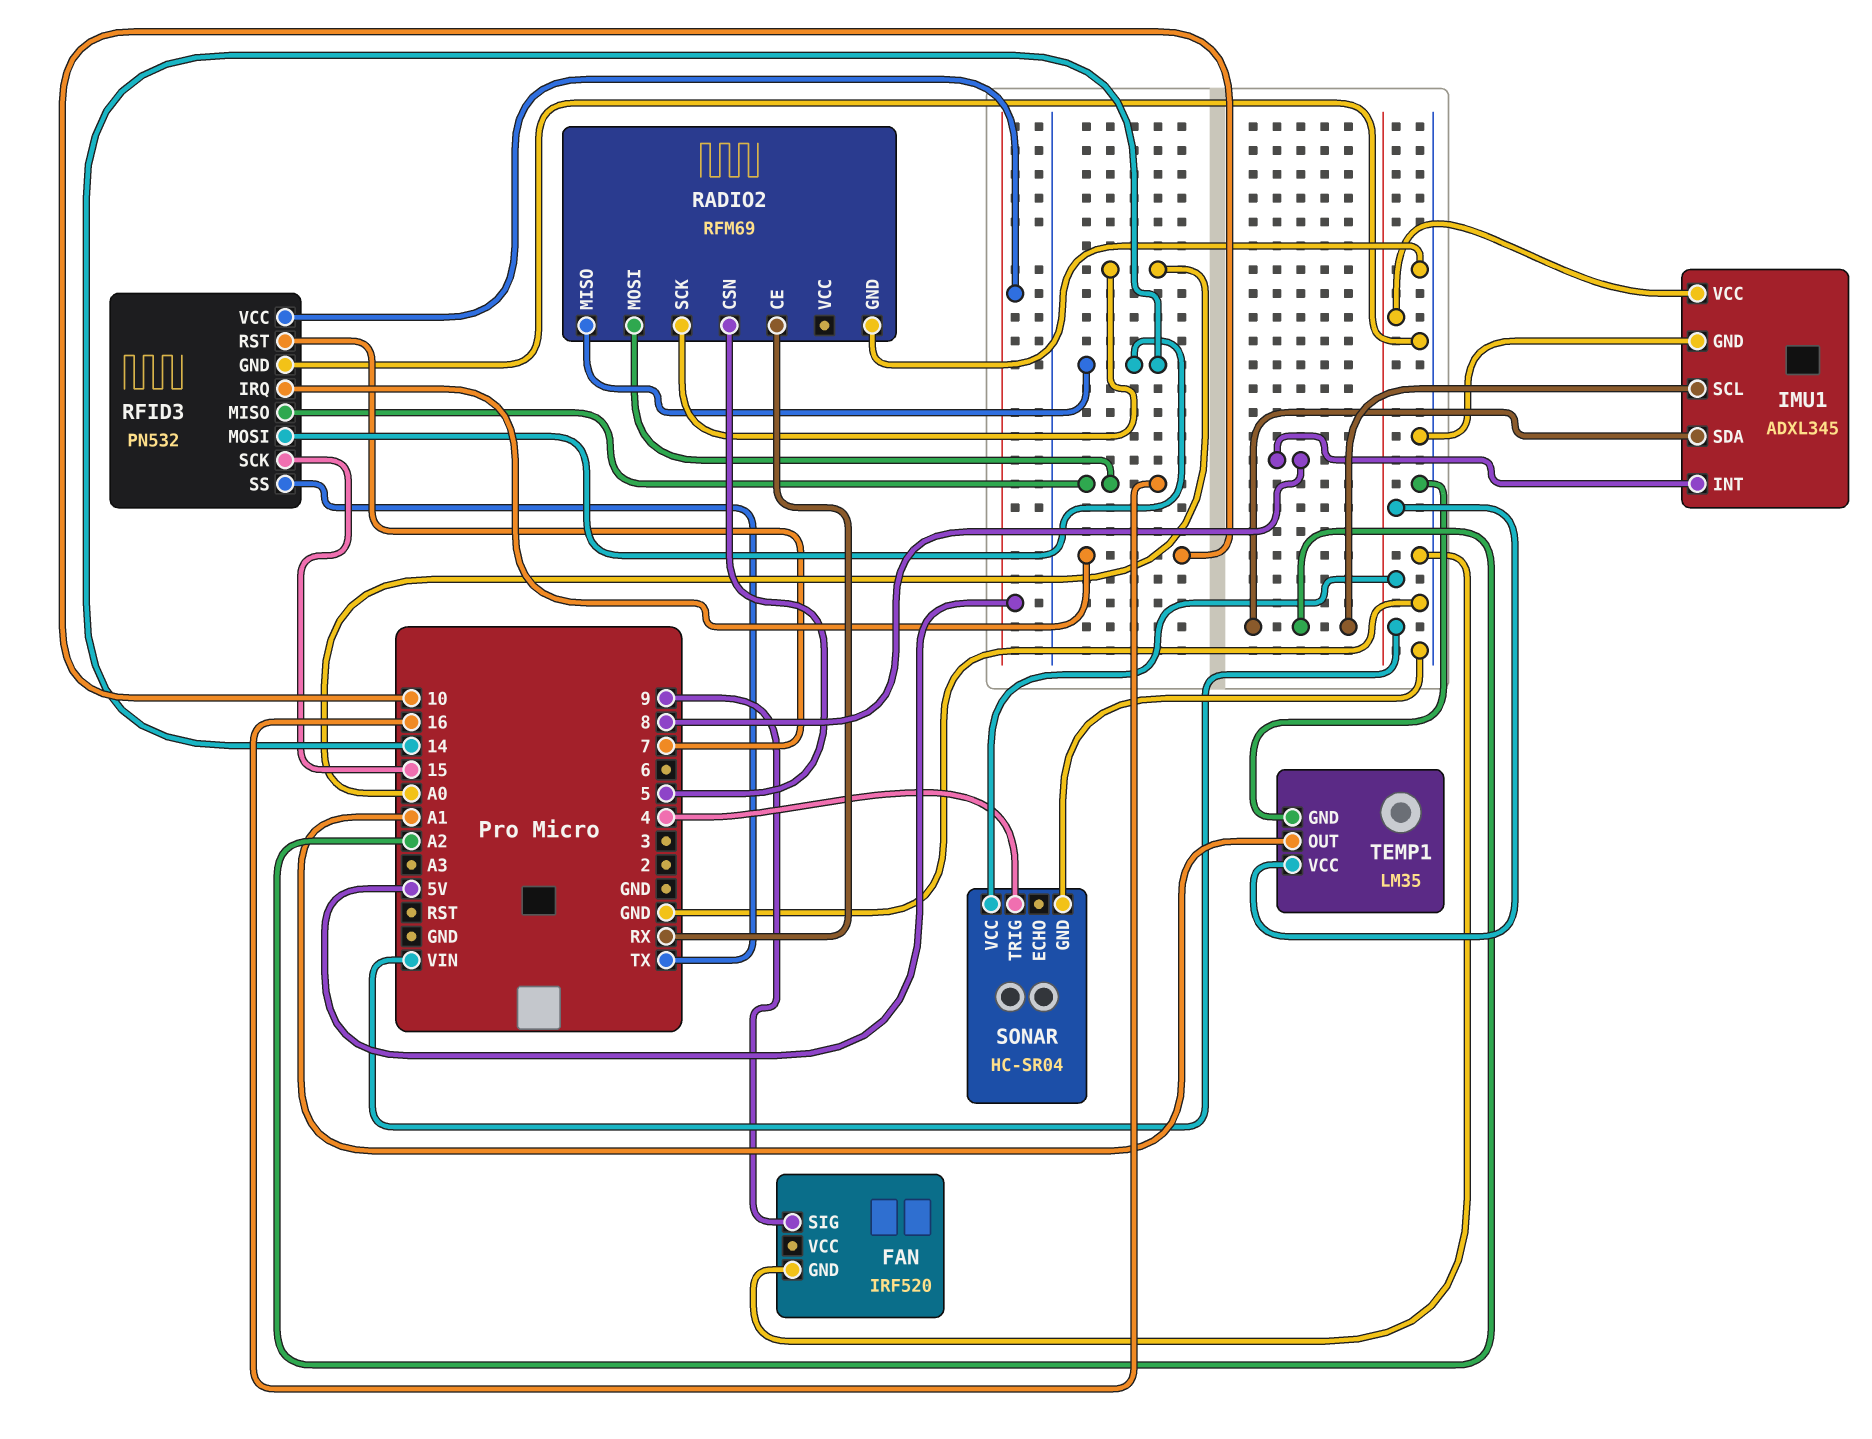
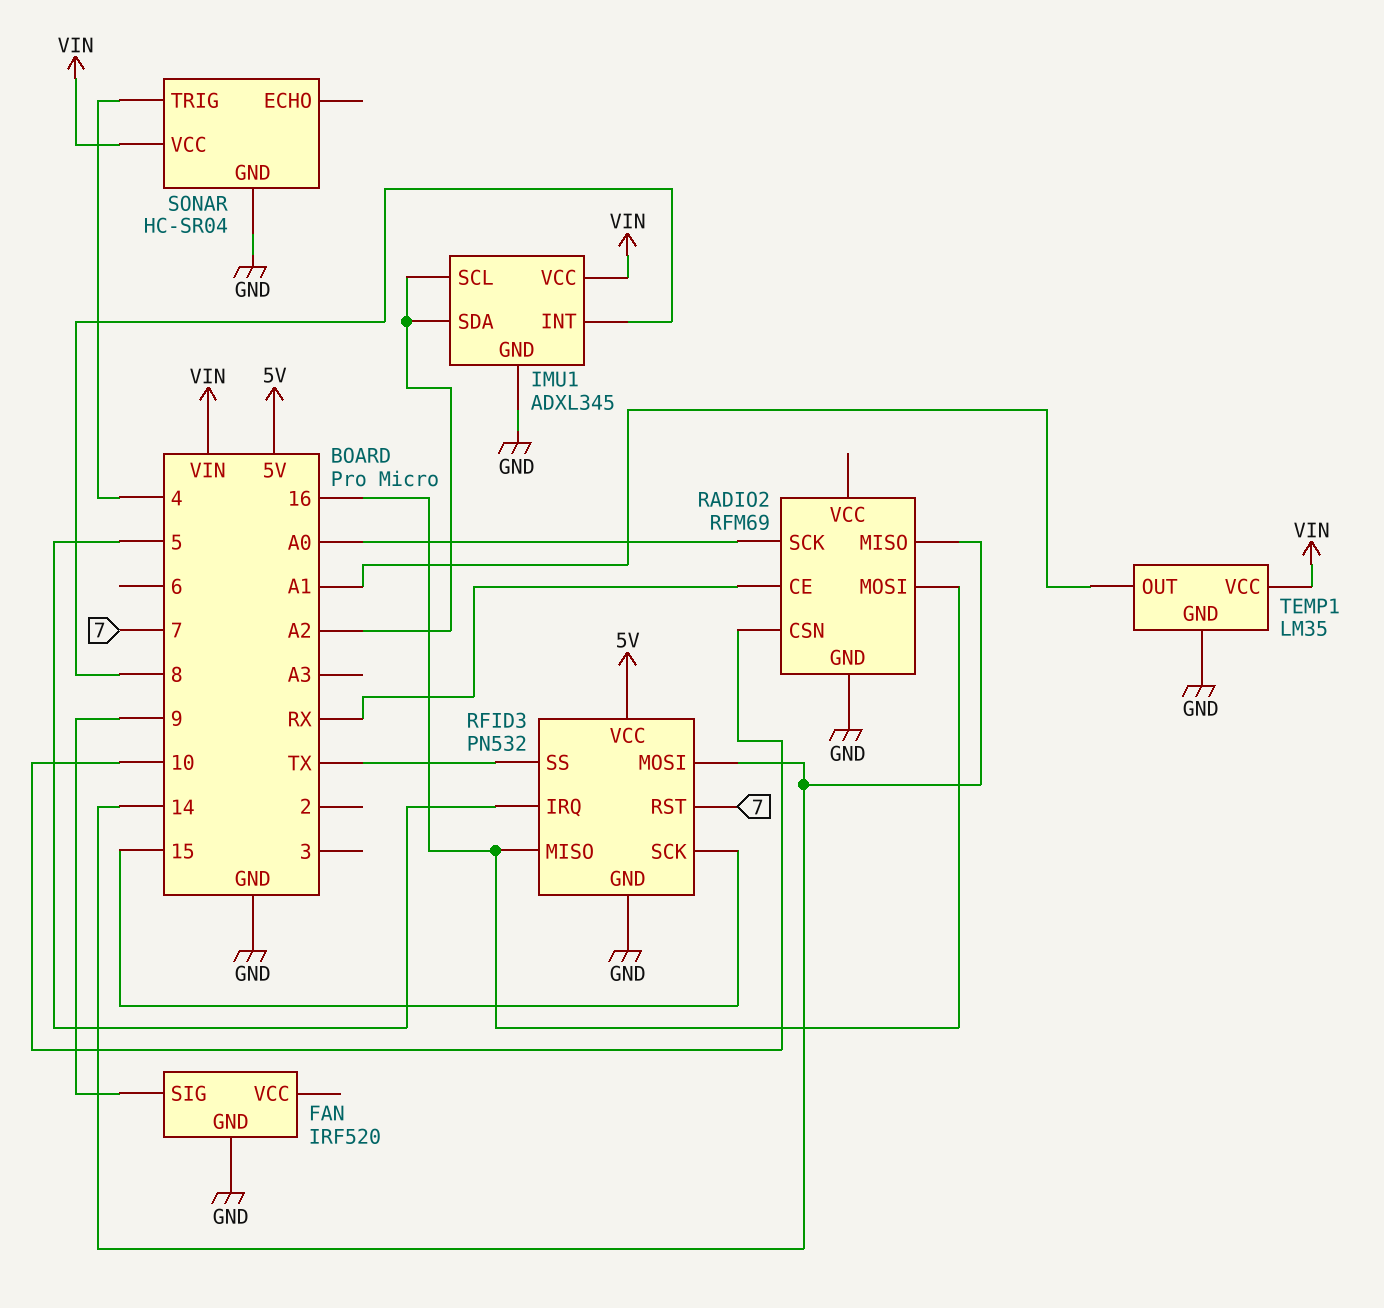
RADIO2 pin CSN: 5 -> 10
RFID3 pin IRQ: 10 -> 5

